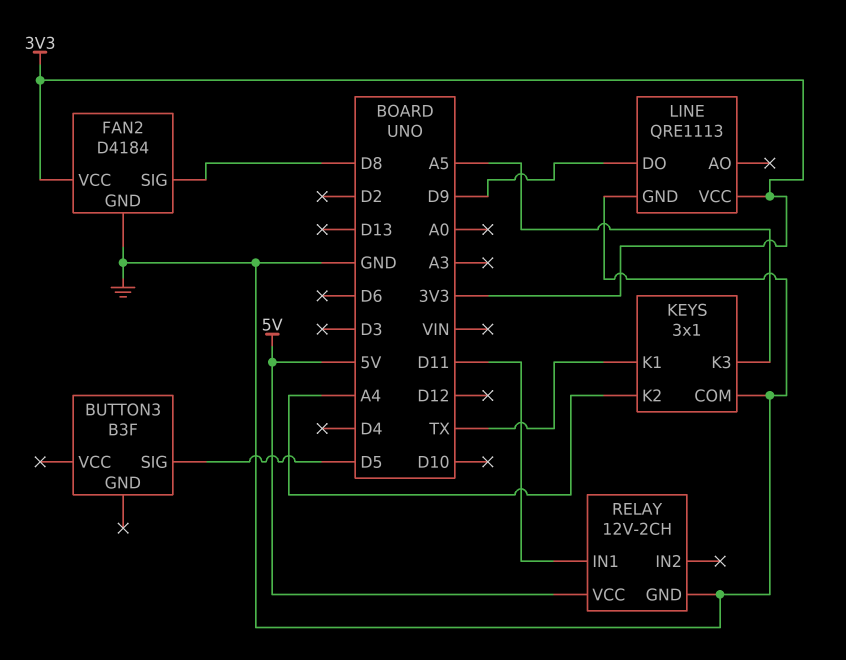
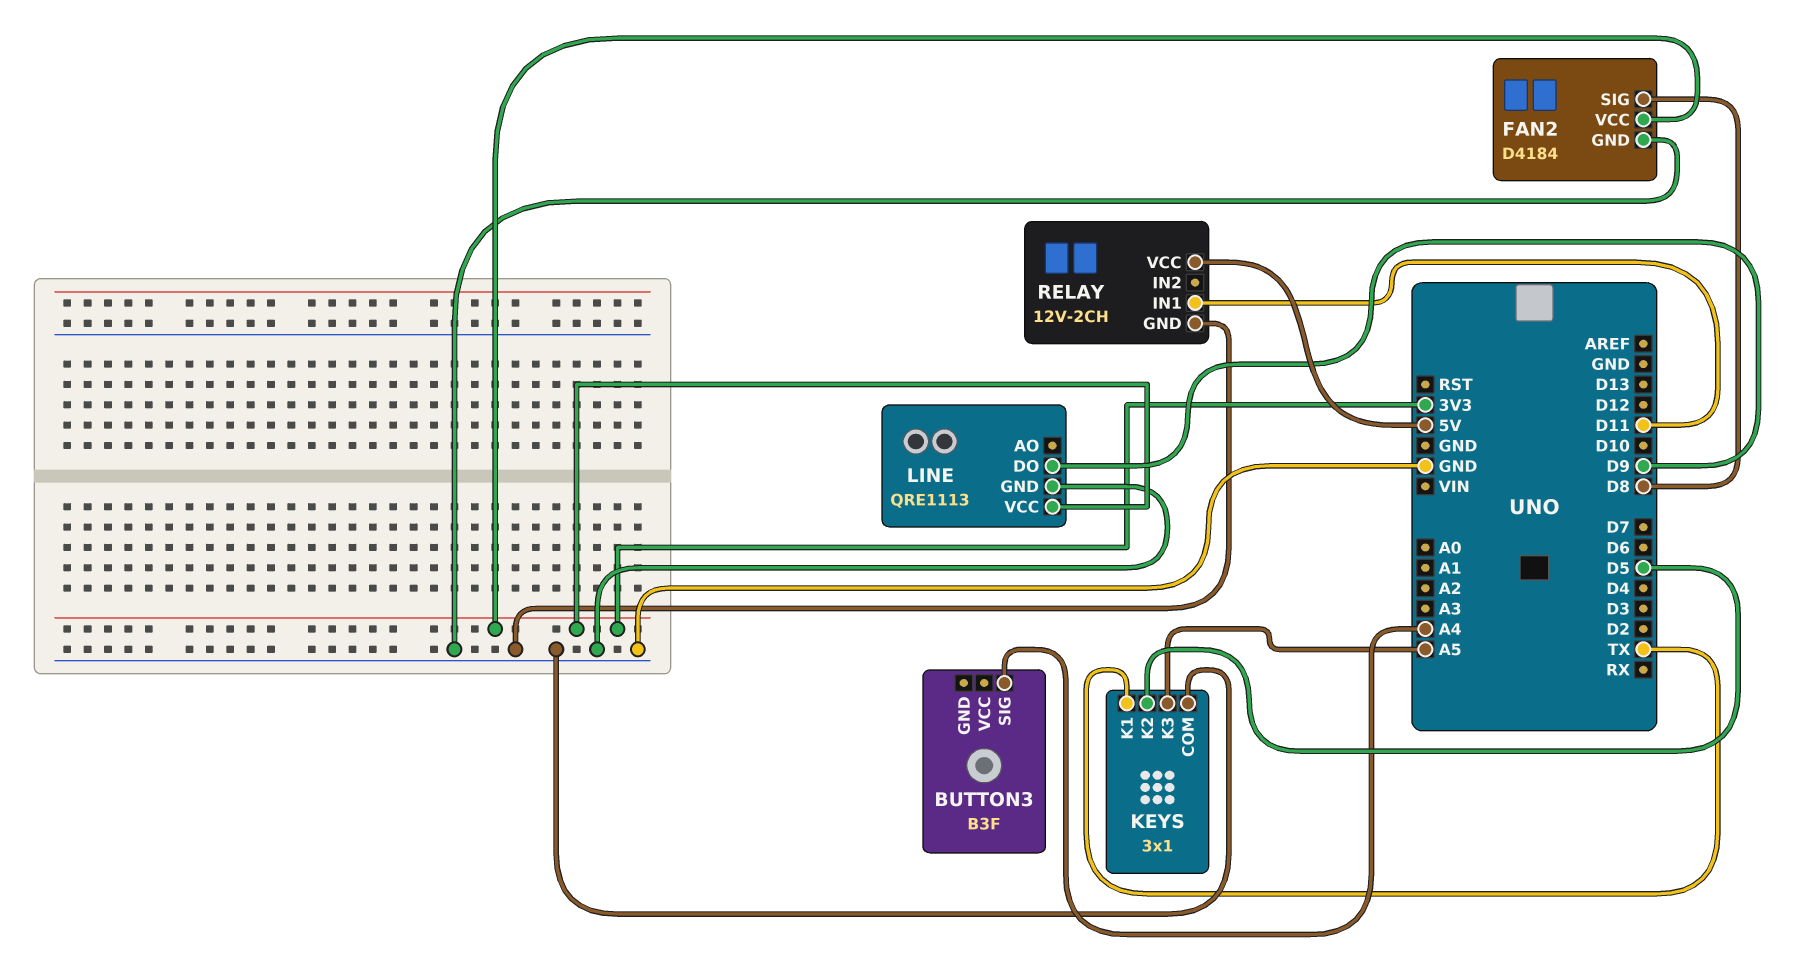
BUTTON3 pin SIG: D5 -> A4
KEYS pin K2: A4 -> D5

